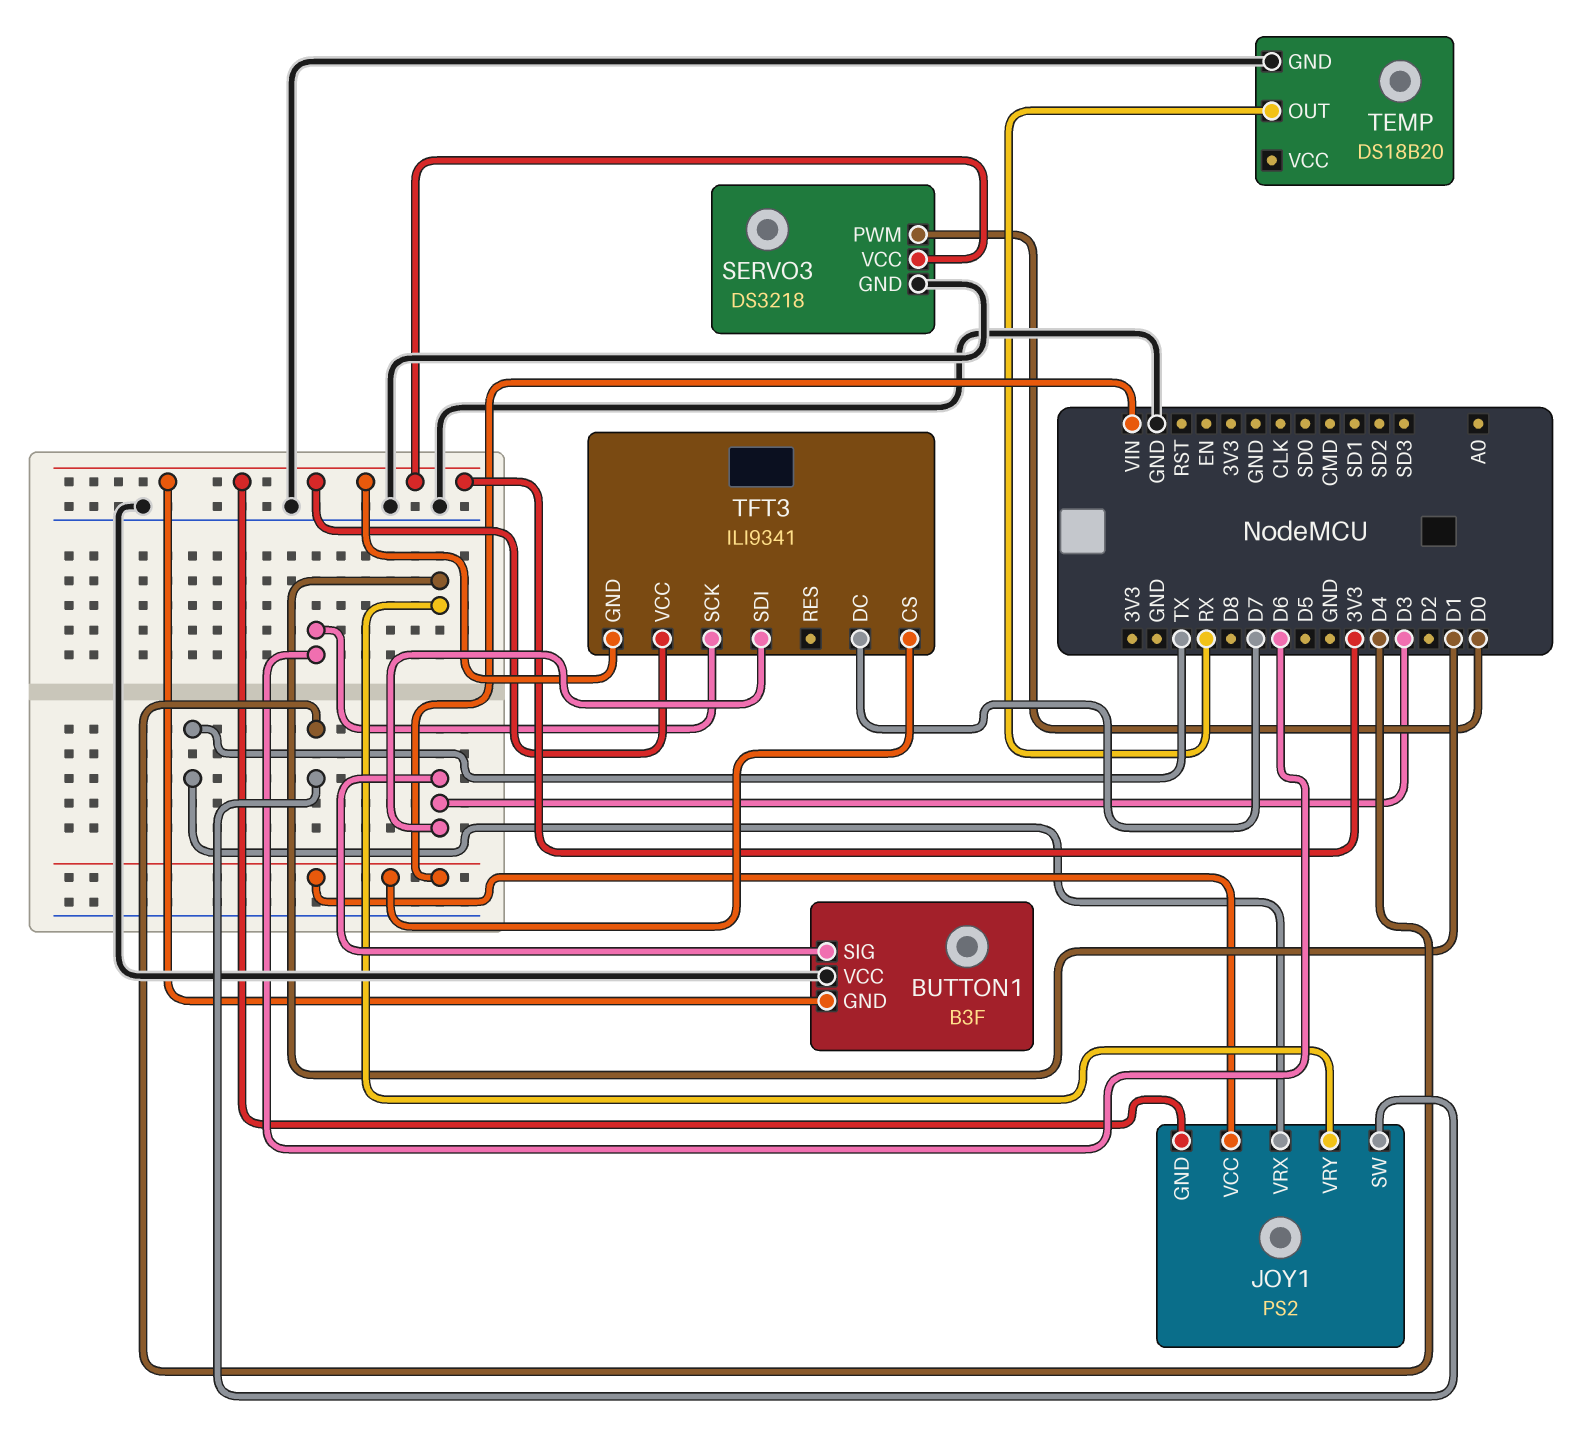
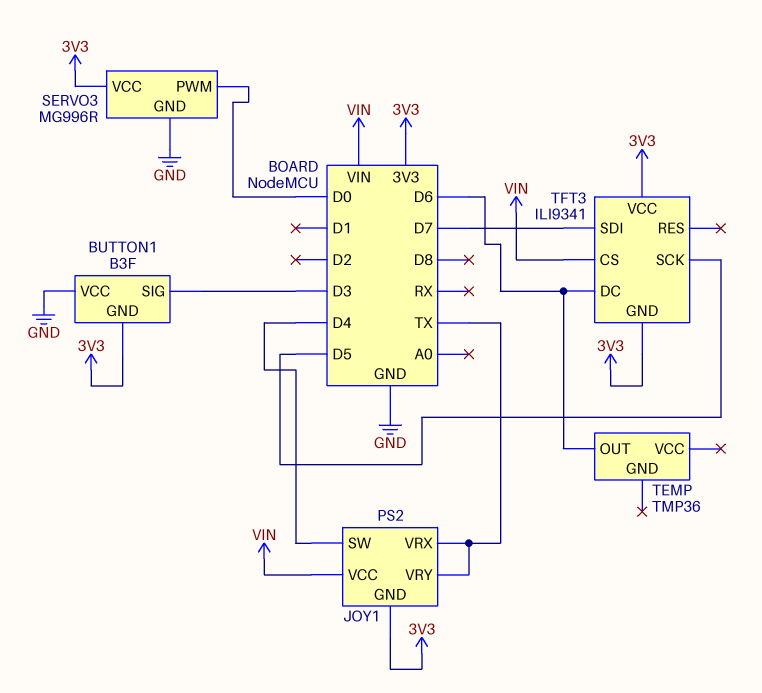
JOY1 pin VRY: D1 -> TX
SERVO3: DS3218 -> MG996R
TEMP: DS18B20 -> TMP36
TEMP pin GND: GND -> none
TEMP pin OUT: RX -> D6
TFT3 pin DC: D7 -> D6
TFT3 pin SCK: D6 -> D5
TFT3 pin SDI: D3 -> D7

